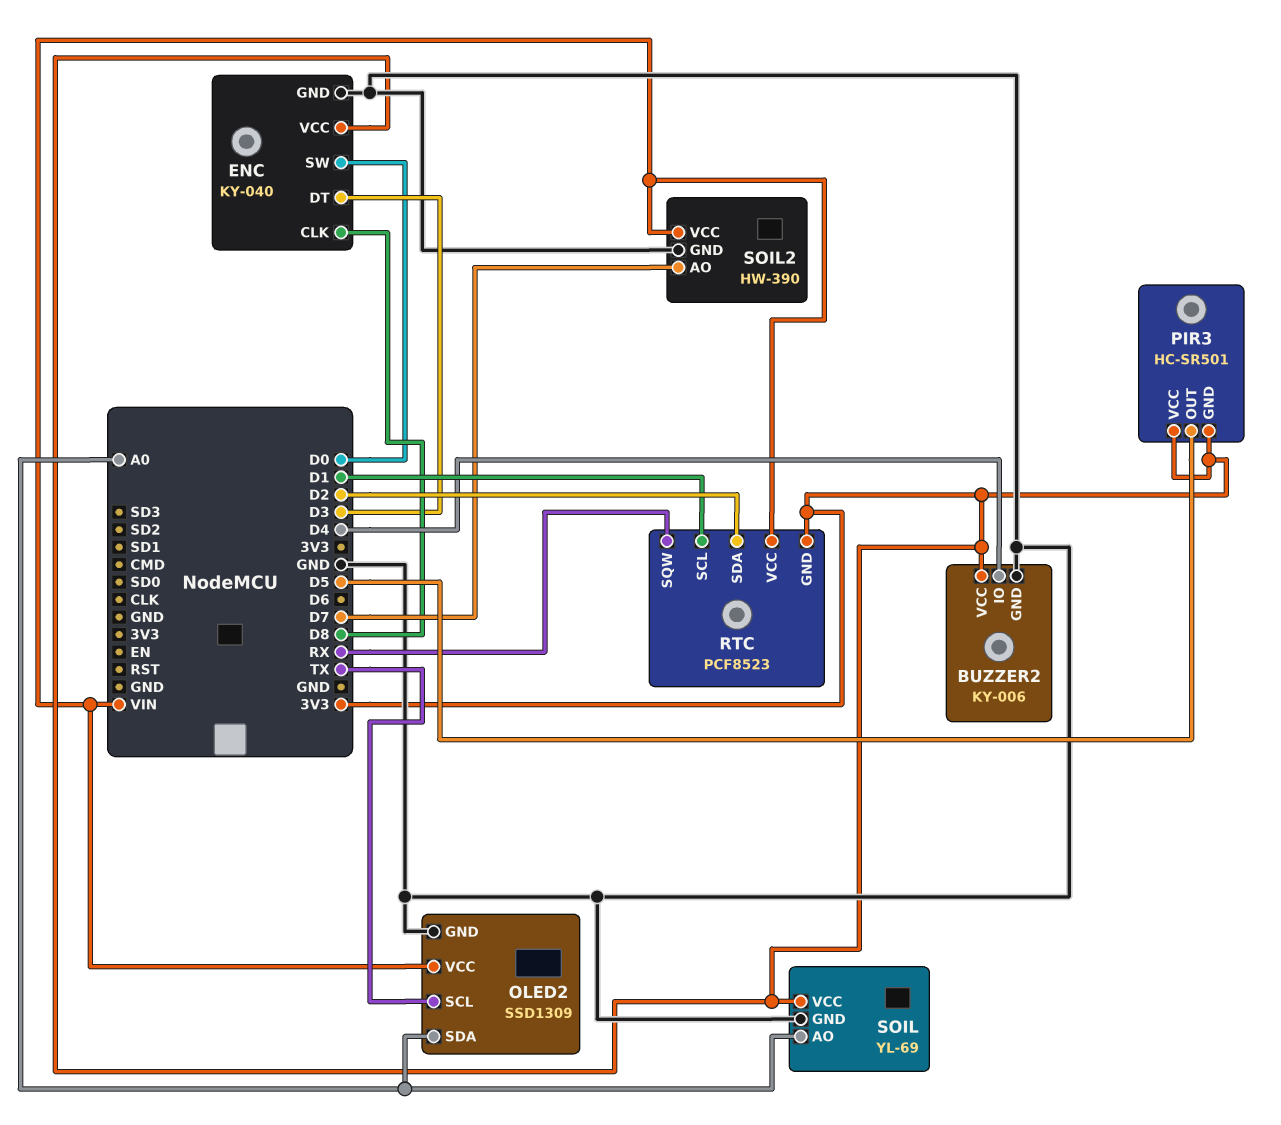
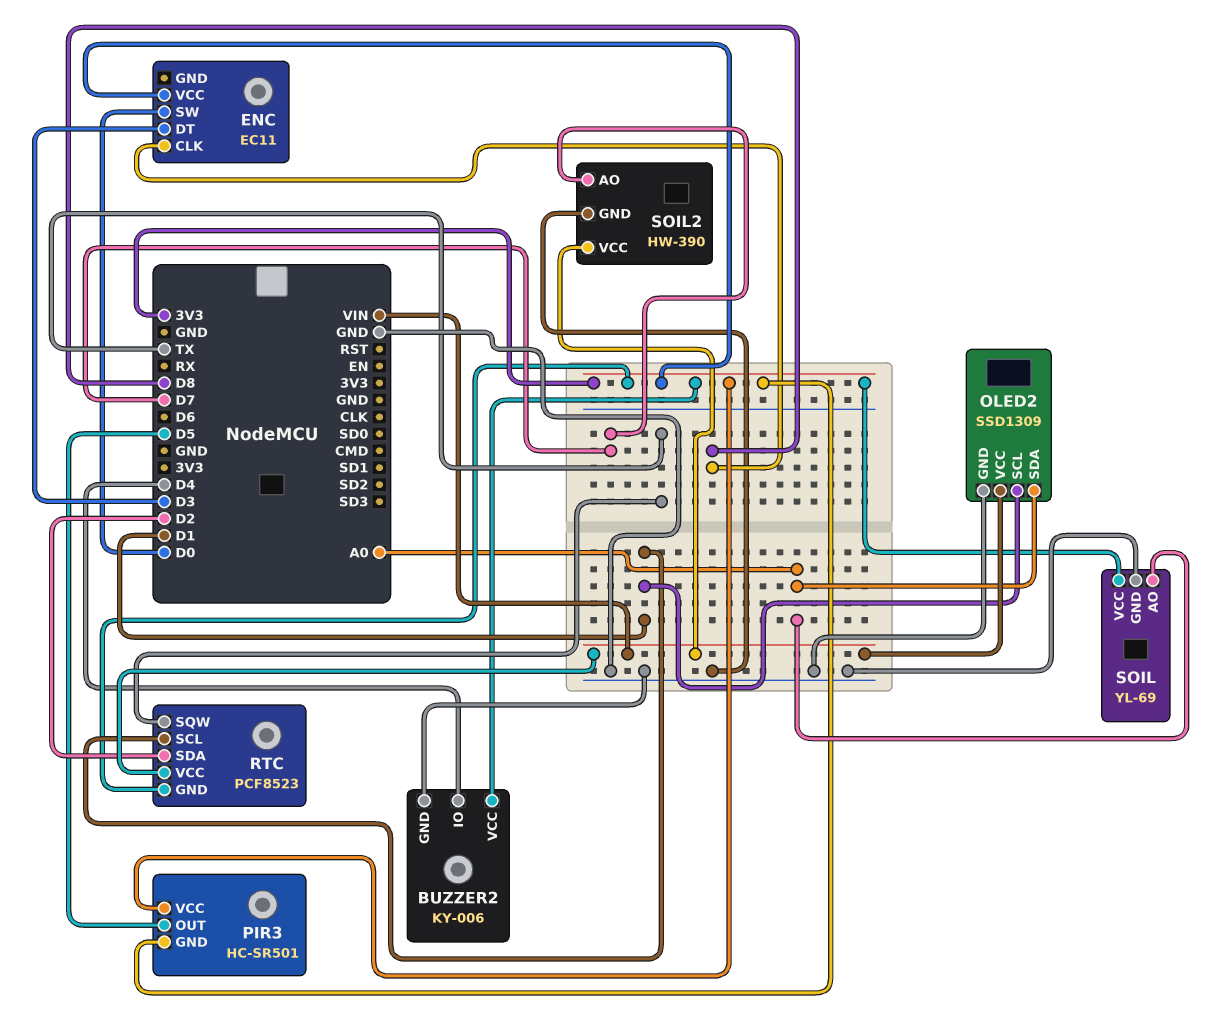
ENC: KY-040 -> EC11
ENC pin GND: GND -> none
OLED2 pin SCL: TX -> D1
RTC pin SQW: RX -> TX

